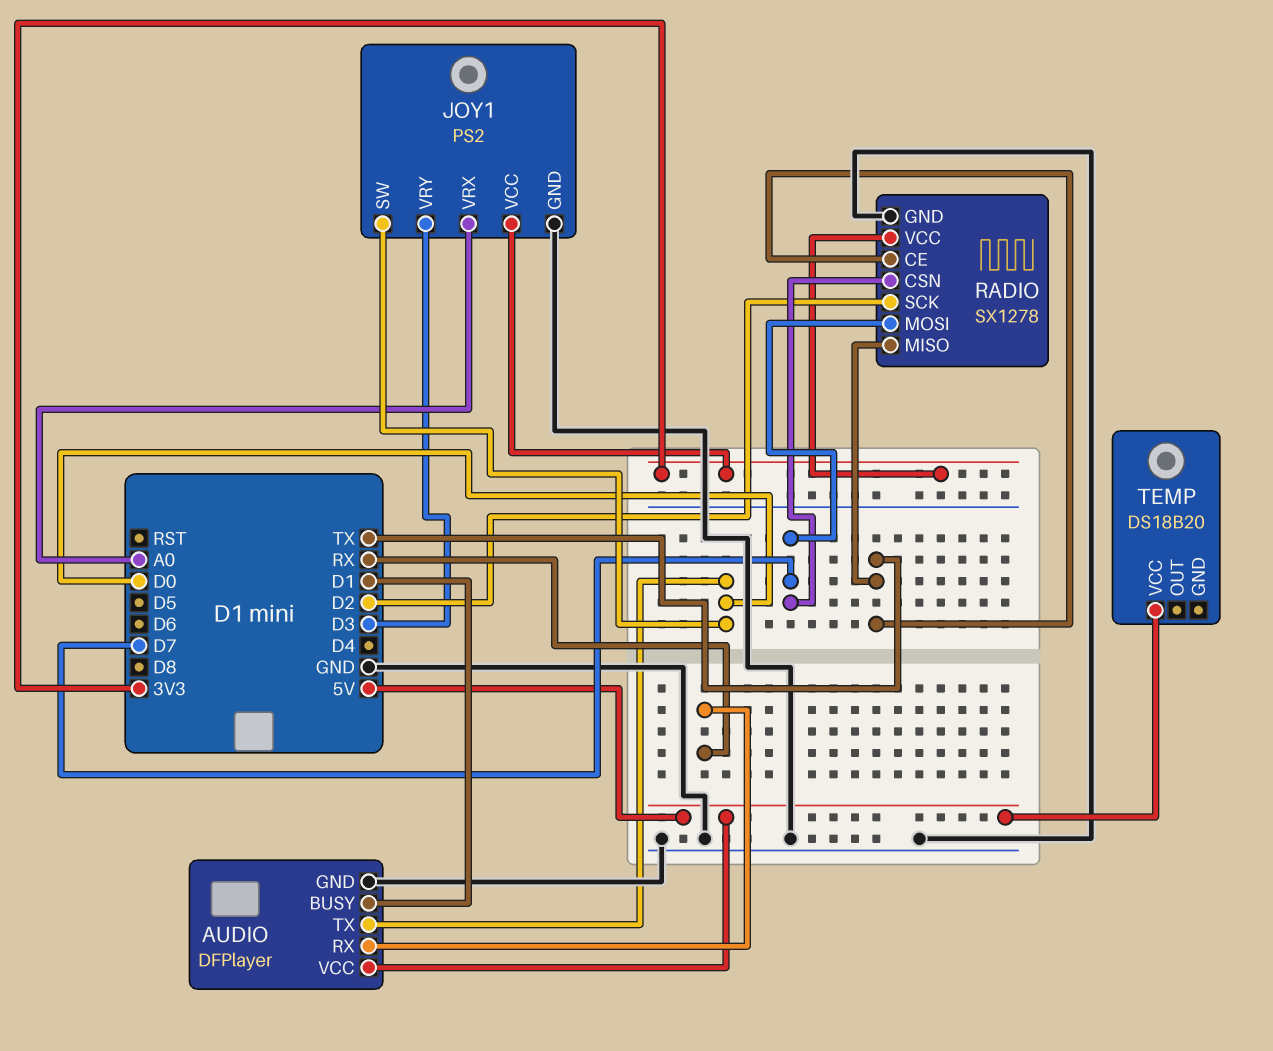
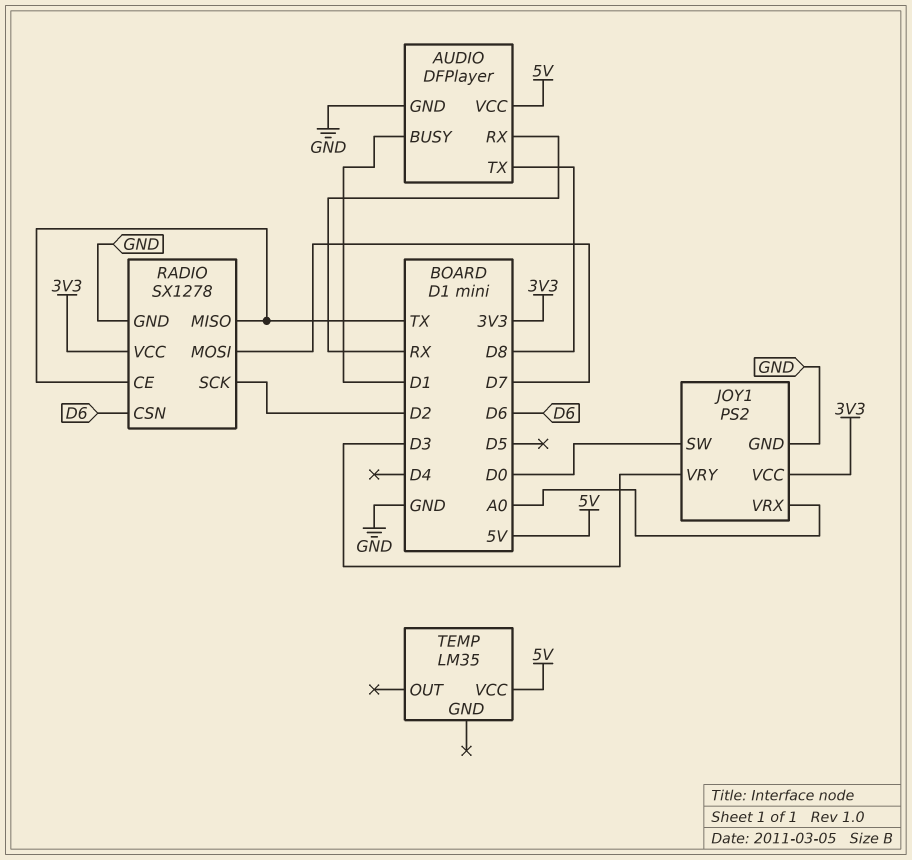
AUDIO pin TX: D0 -> D8
RADIO pin CSN: D7 -> D6
TEMP: DS18B20 -> LM35

